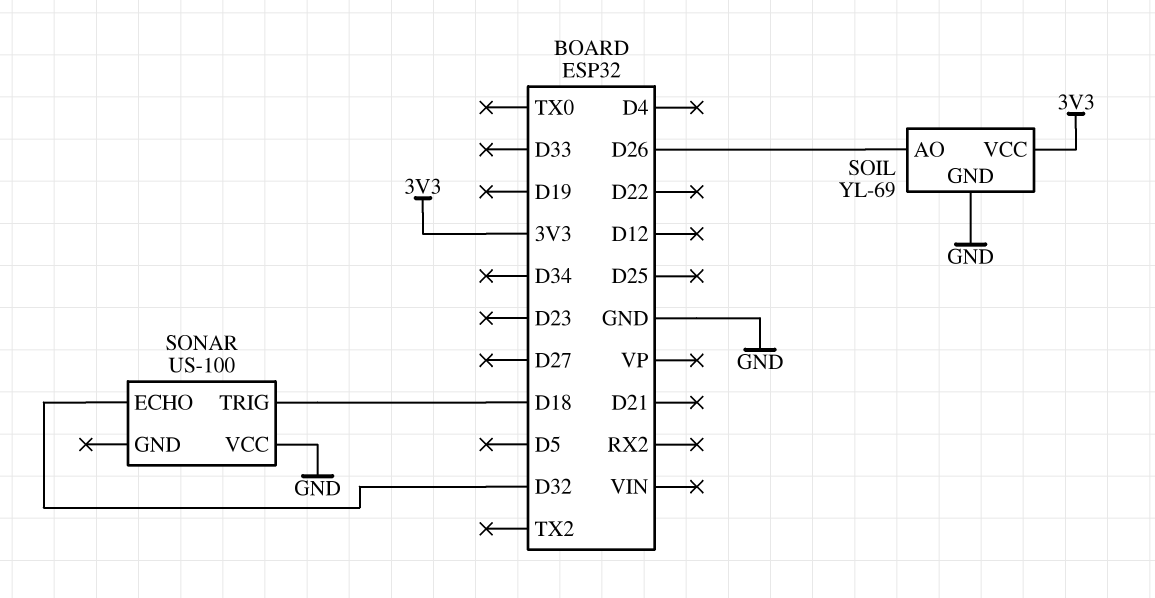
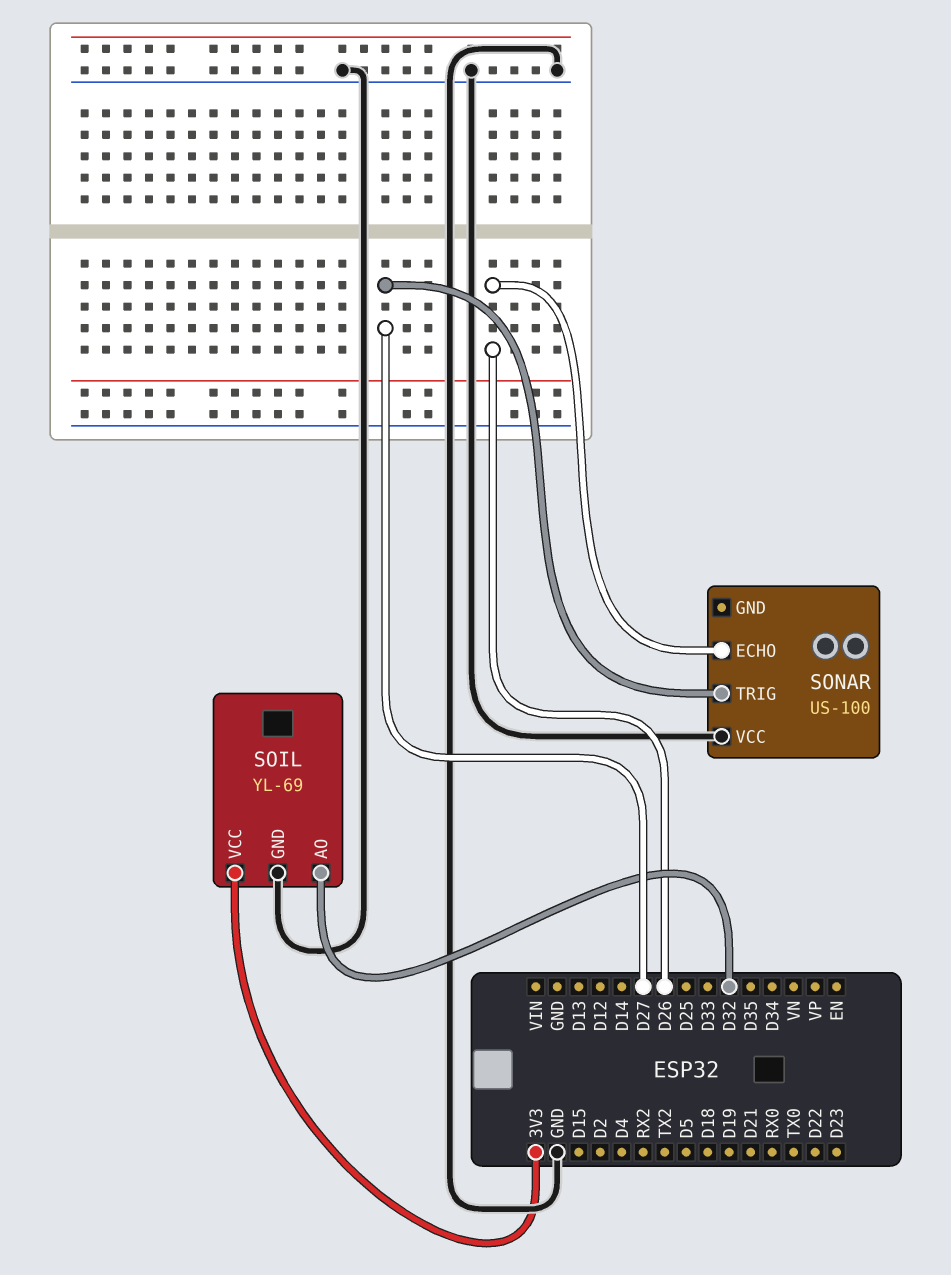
SOIL pin AO: D26 -> D32
SONAR pin ECHO: D32 -> D26
SONAR pin TRIG: D18 -> D27

